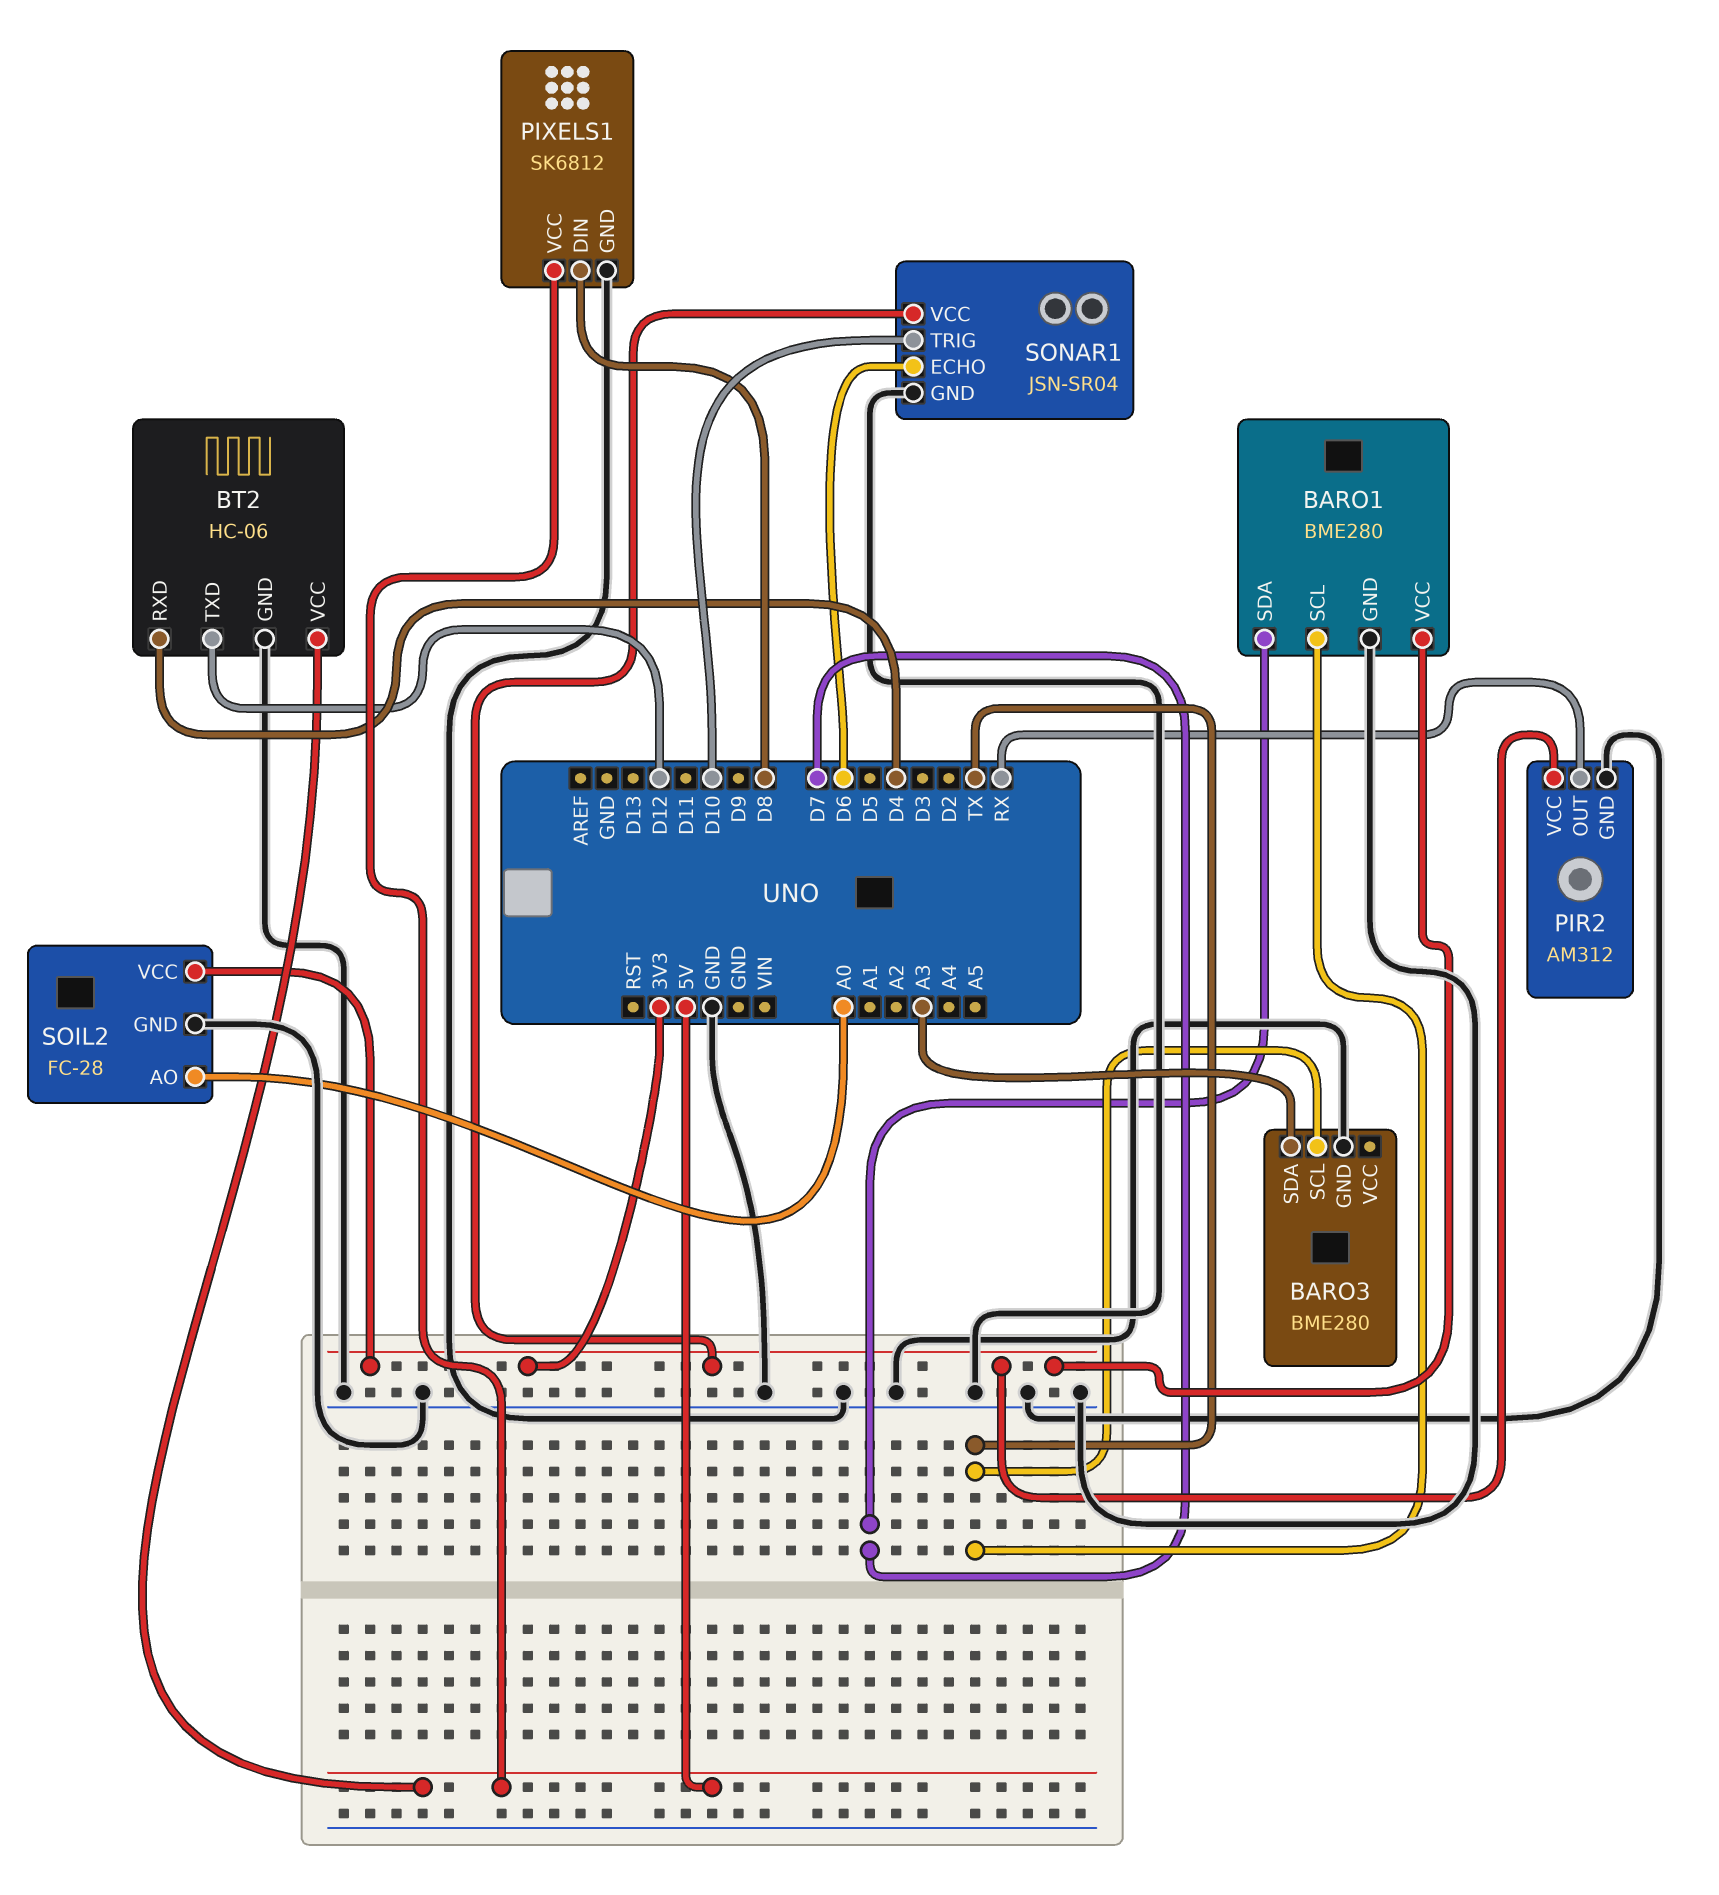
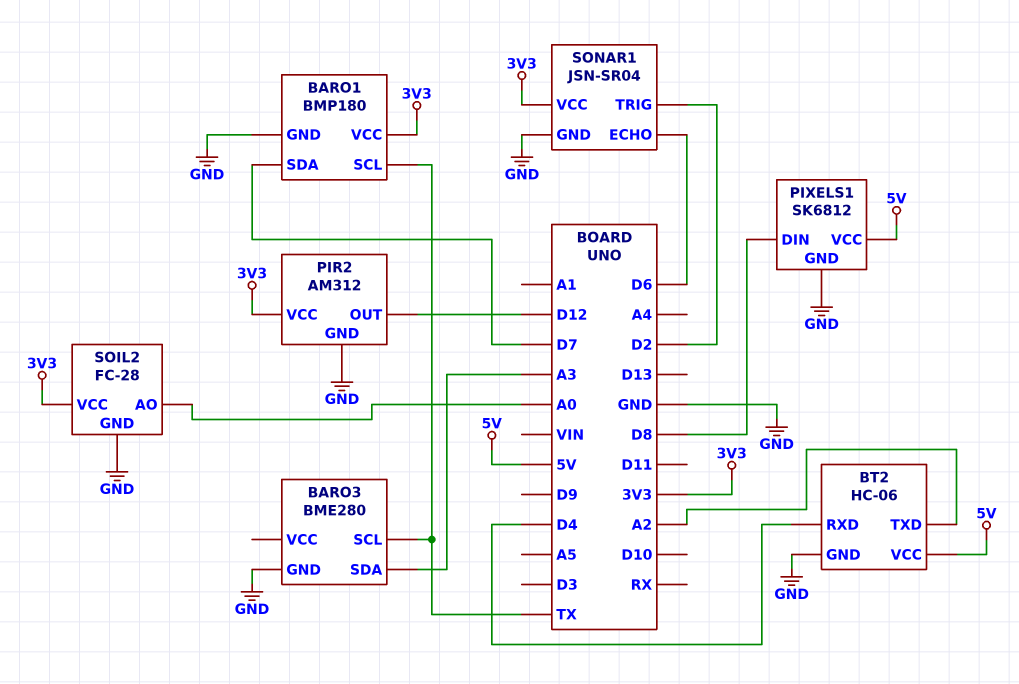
BARO1: BME280 -> BMP180
BT2 pin TXD: D12 -> A2
PIR2 pin OUT: RX -> D12
SONAR1 pin TRIG: D10 -> D2

